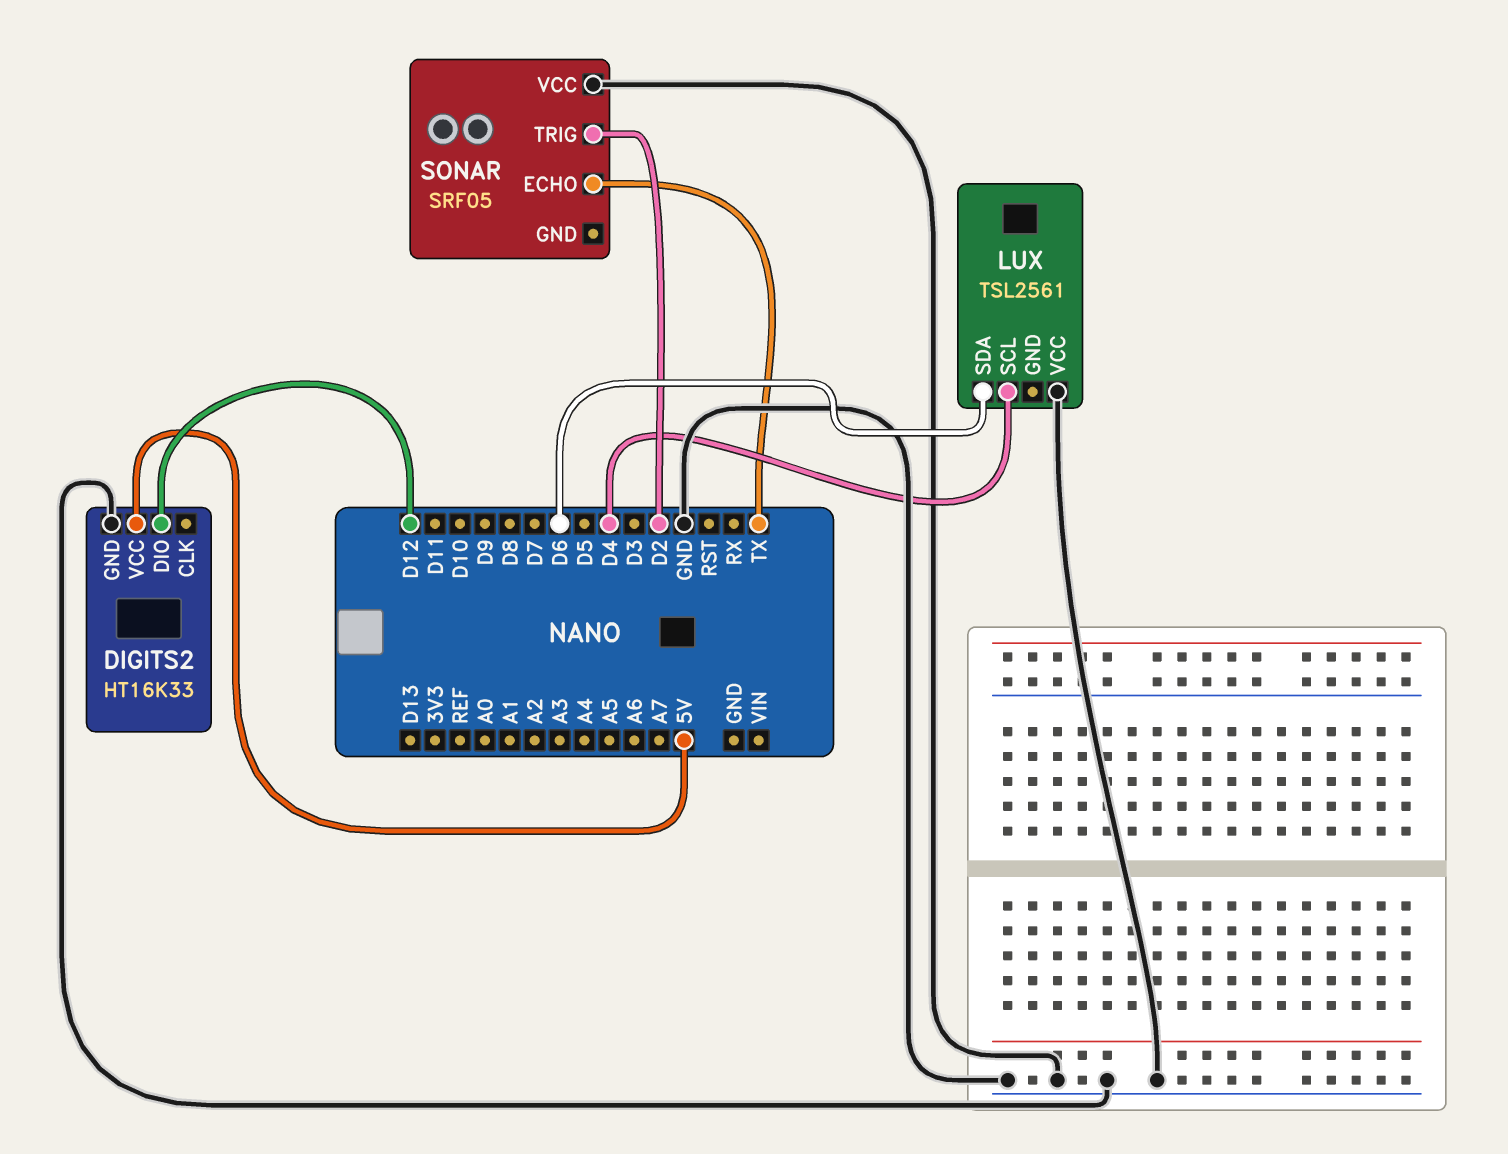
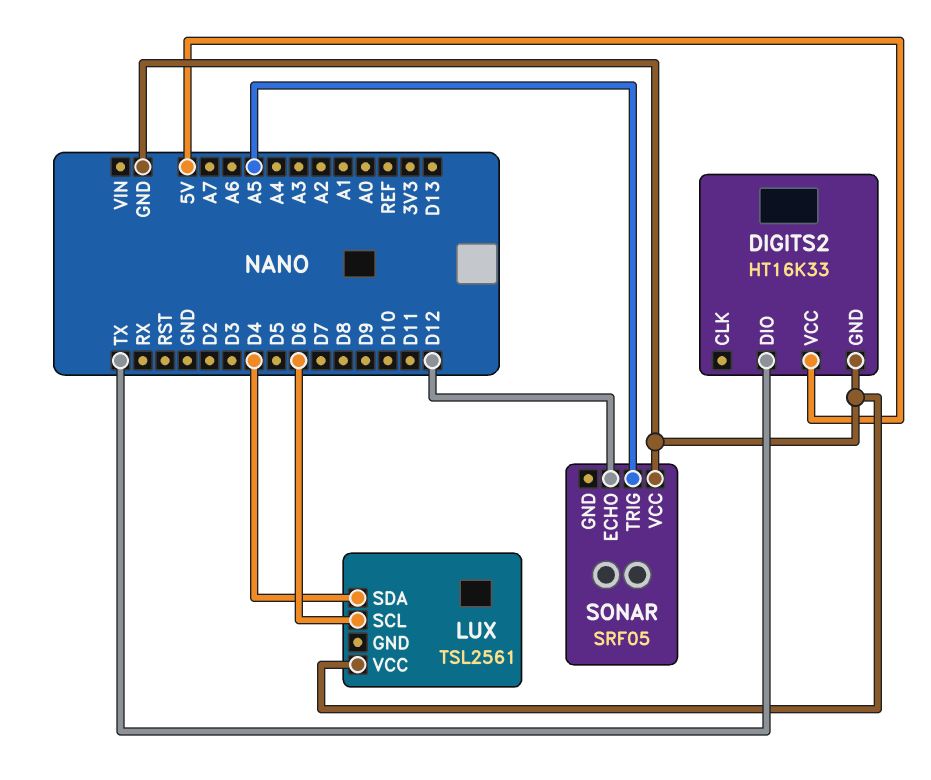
DIGITS2 pin DIO: D12 -> TX
LUX pin SCL: D4 -> D6
LUX pin SDA: D6 -> D4
SONAR pin ECHO: TX -> D12
SONAR pin TRIG: D2 -> A5

